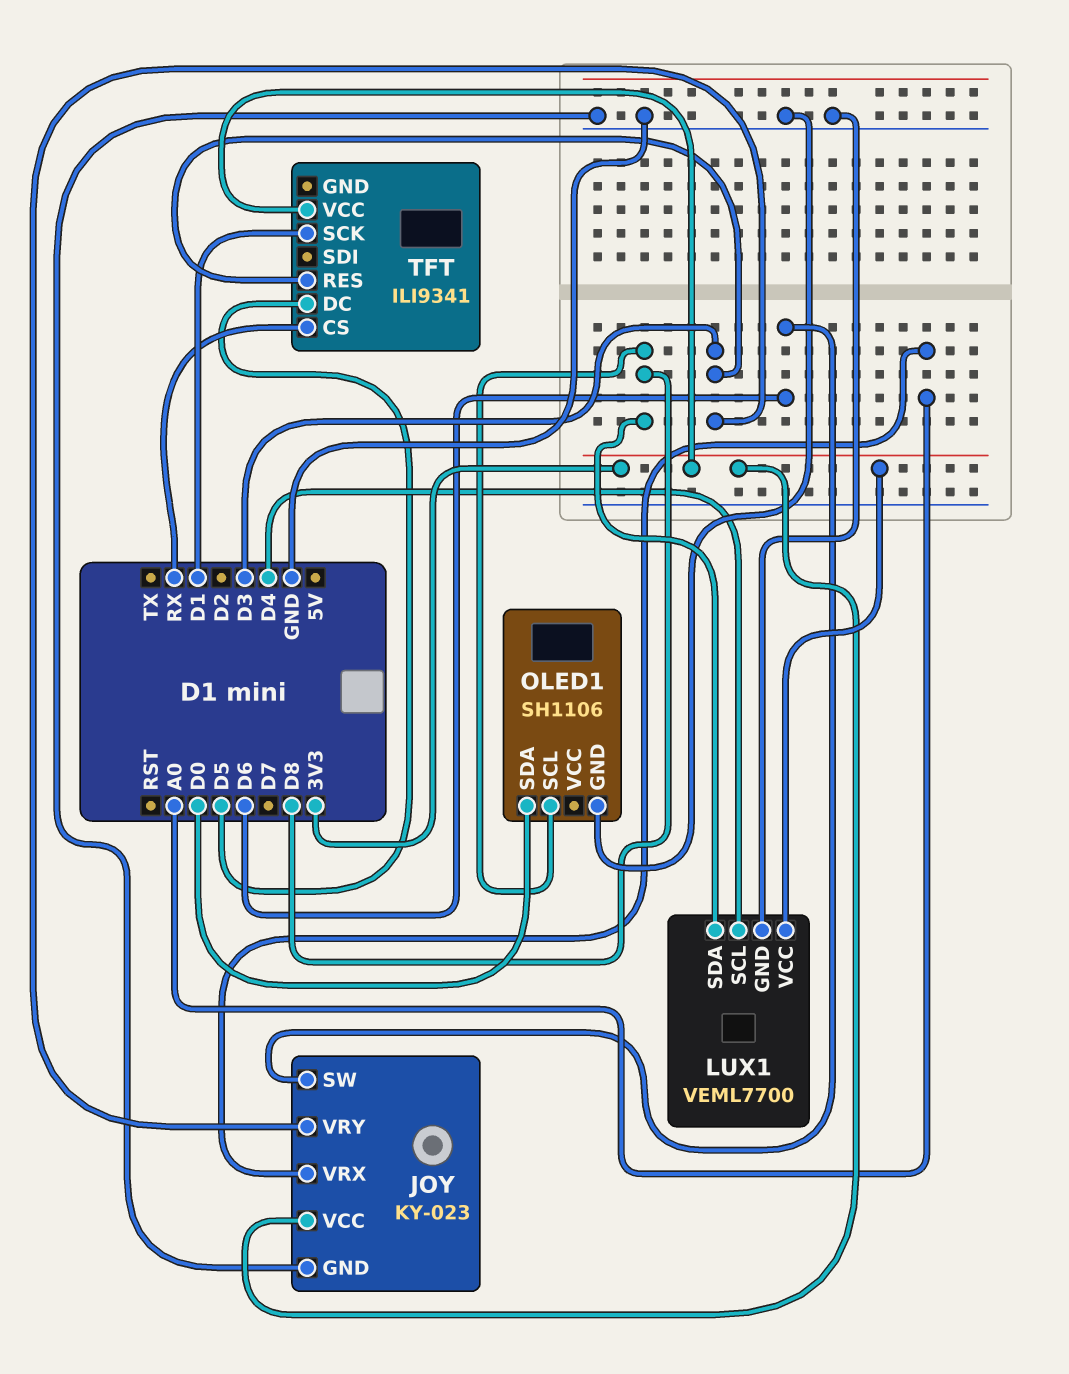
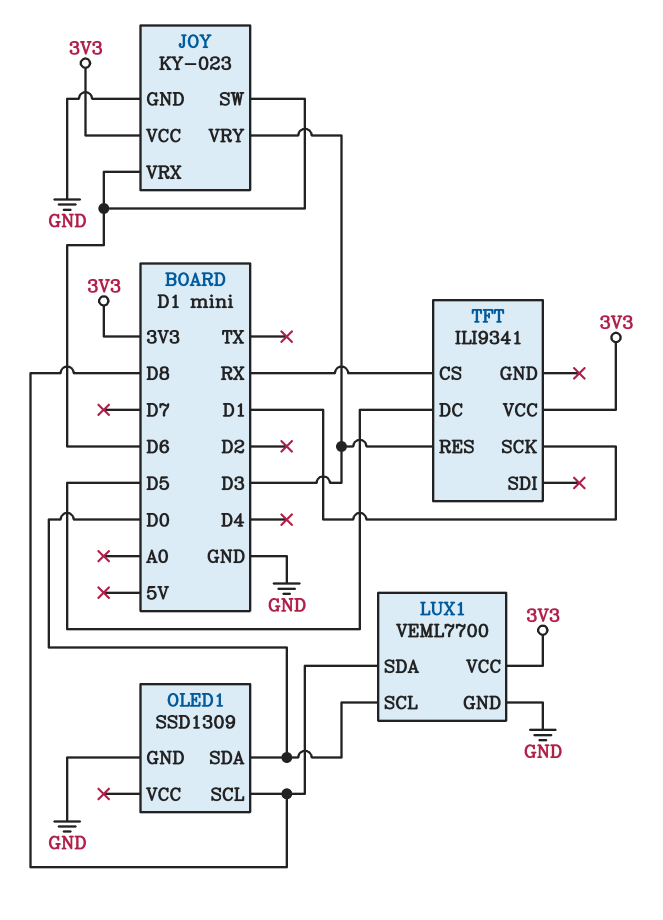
JOY pin VRX: A0 -> D6
LUX1 pin SCL: D4 -> D0
OLED1: SH1106 -> SSD1309

